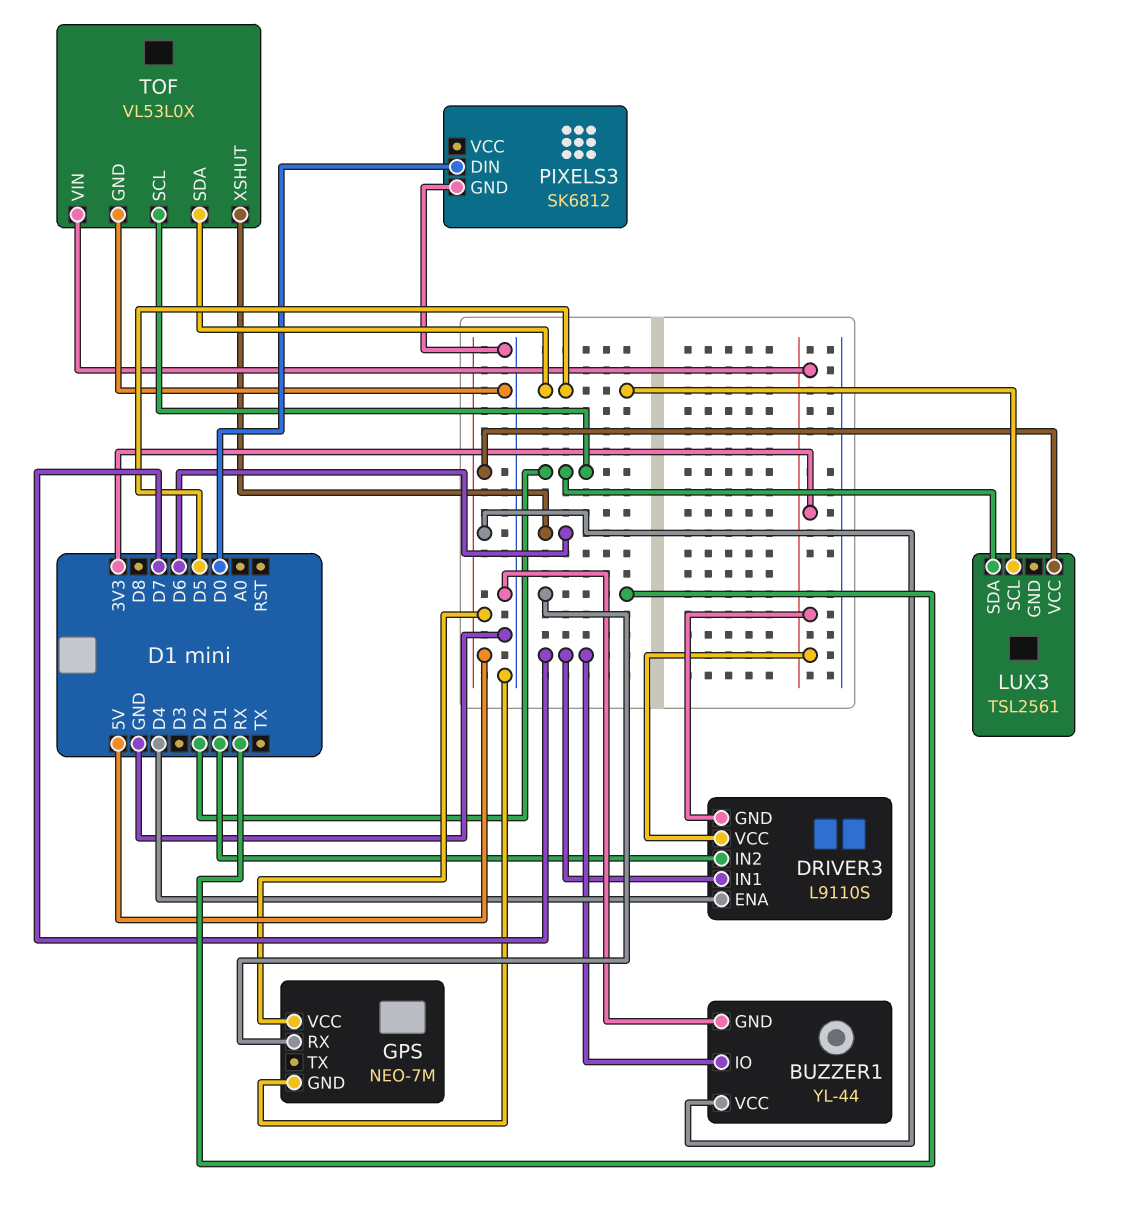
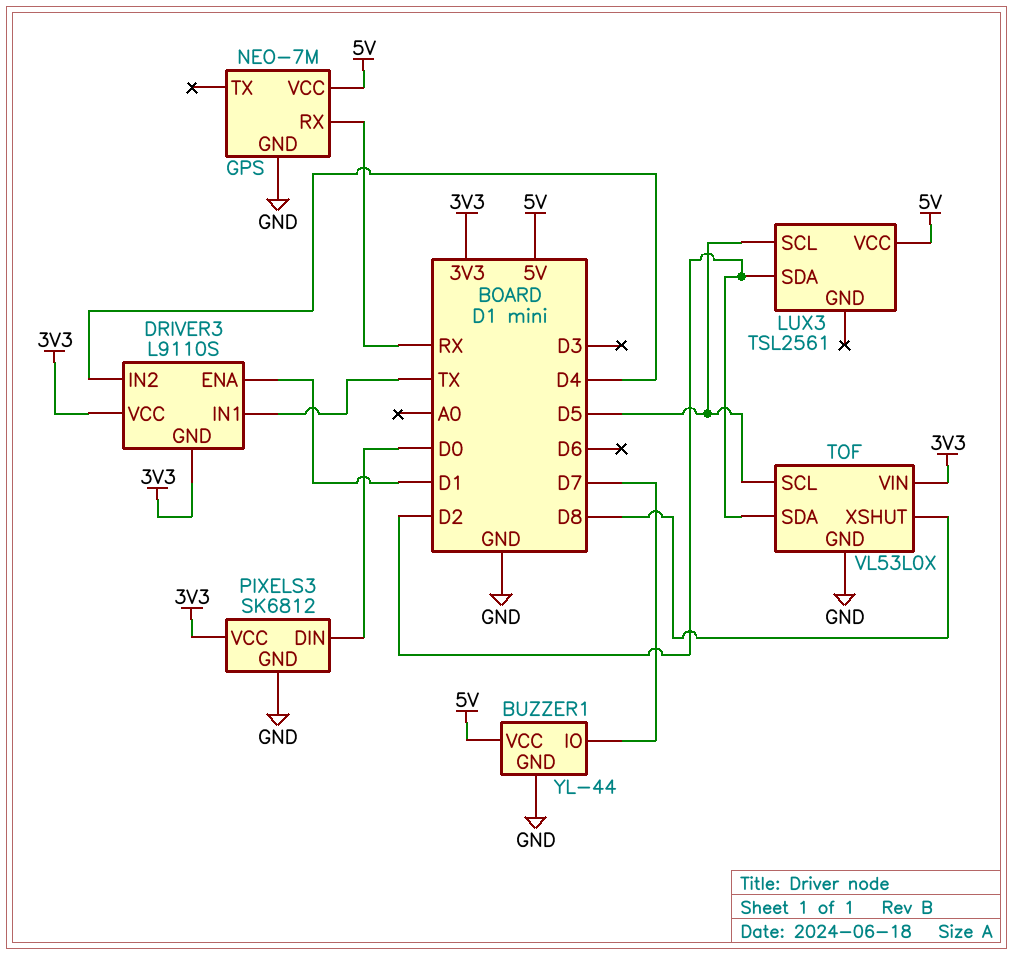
DRIVER3 pin ENA: D4 -> D1
DRIVER3 pin IN1: D7 -> TX
DRIVER3 pin IN2: D1 -> D4
PIXELS3 pin VCC: none -> 3V3
TOF pin SCL: D2 -> D5
TOF pin SDA: D5 -> D2
TOF pin XSHUT: D6 -> D8

